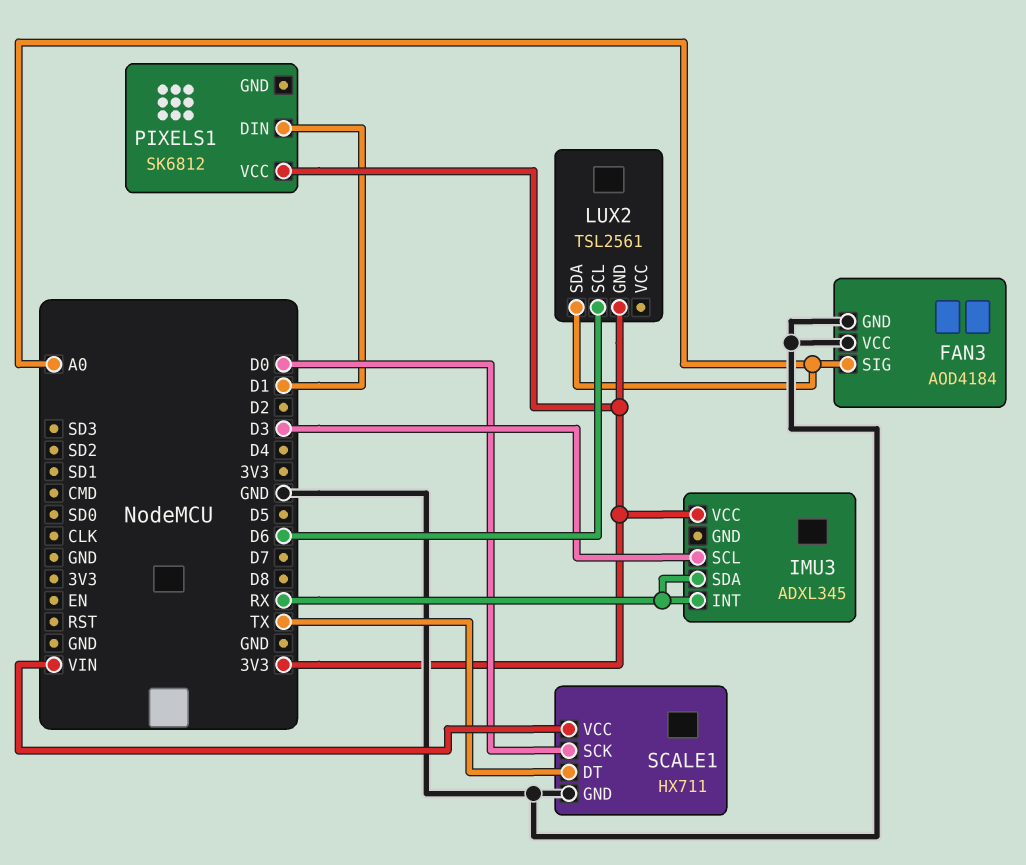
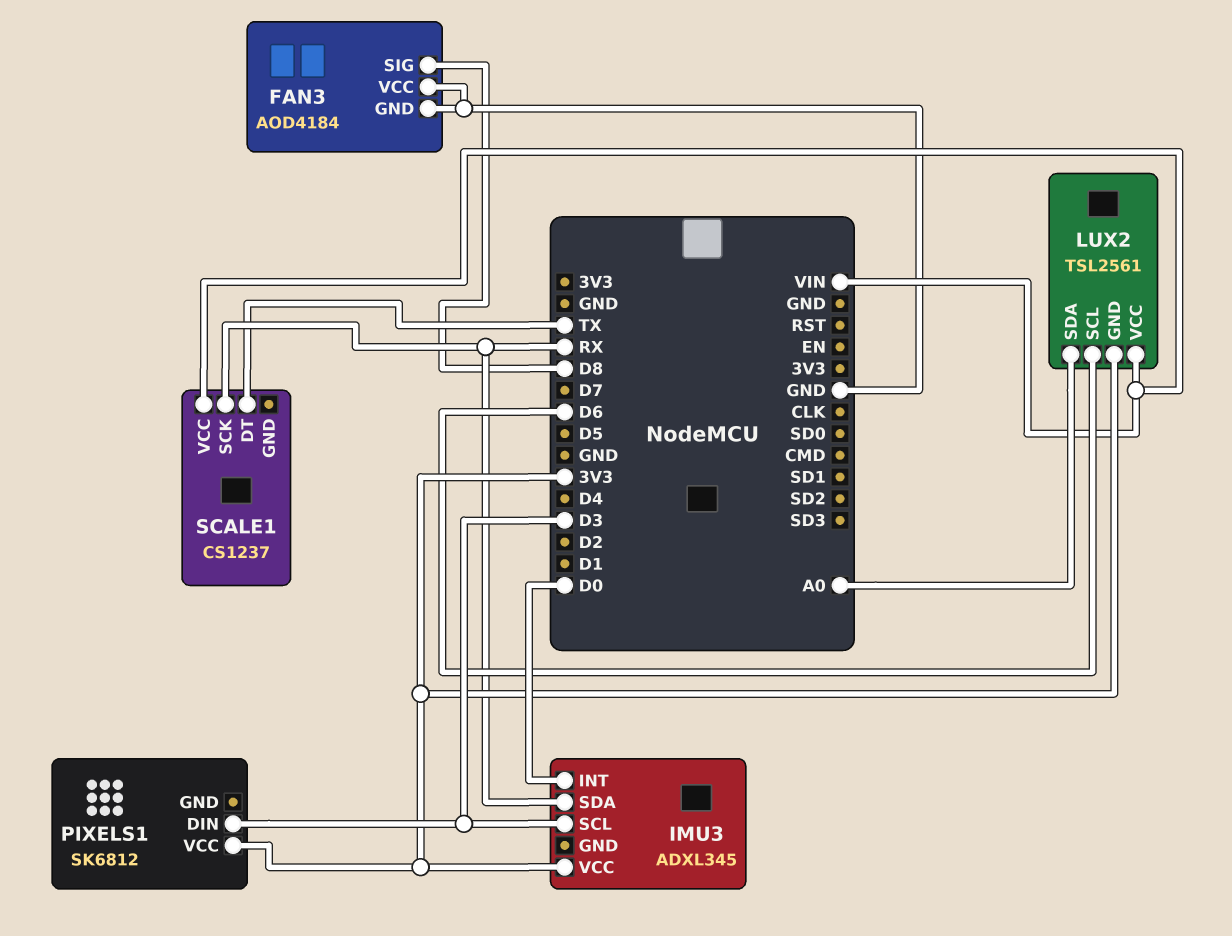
FAN3 pin SIG: A0 -> D8
IMU3 pin INT: RX -> D0
LUX2 pin VCC: none -> VIN
PIXELS1 pin DIN: D1 -> D3
SCALE1: HX711 -> CS1237
SCALE1 pin GND: GND -> none
SCALE1 pin SCK: D0 -> RX

